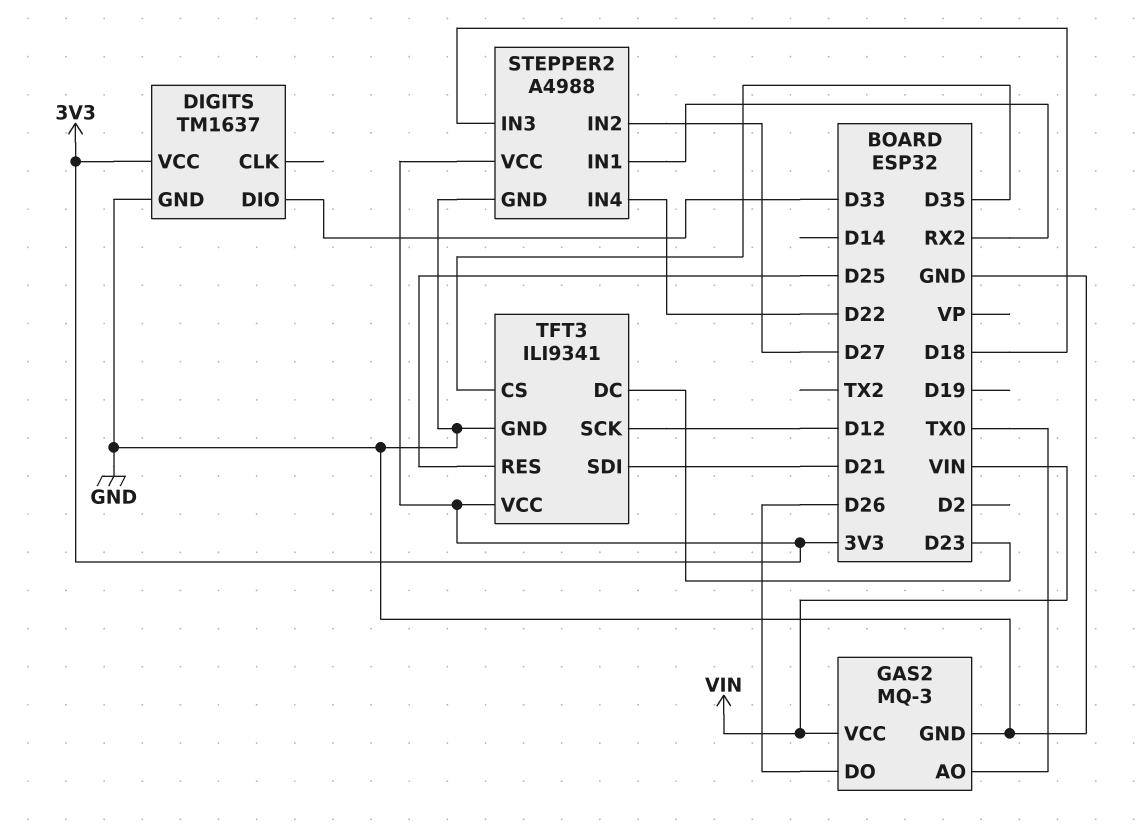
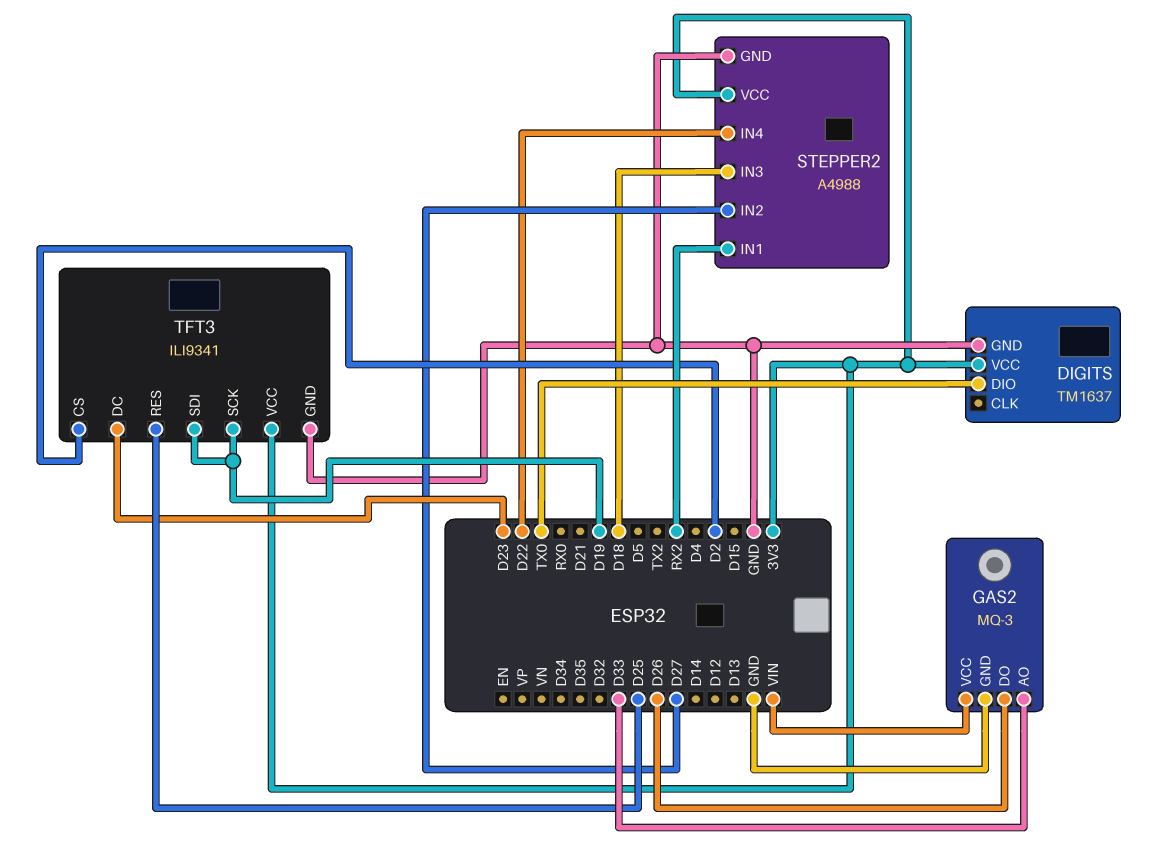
DIGITS pin DIO: D33 -> TX0
GAS2 pin AO: TX0 -> D33
TFT3 pin CS: D35 -> D2
TFT3 pin SCK: D12 -> D19
TFT3 pin SDI: D21 -> D19

